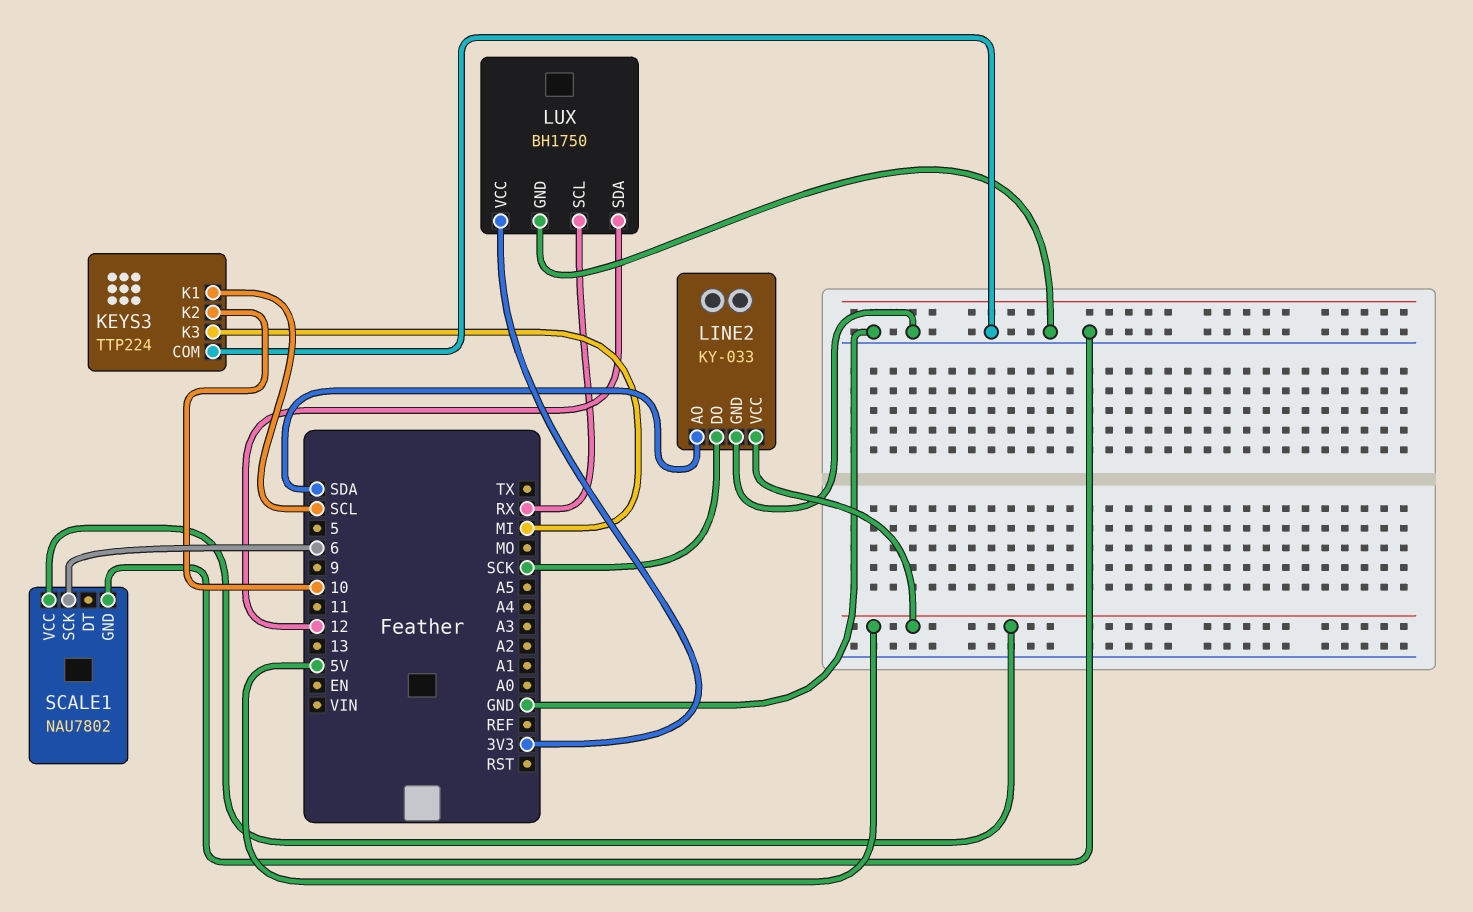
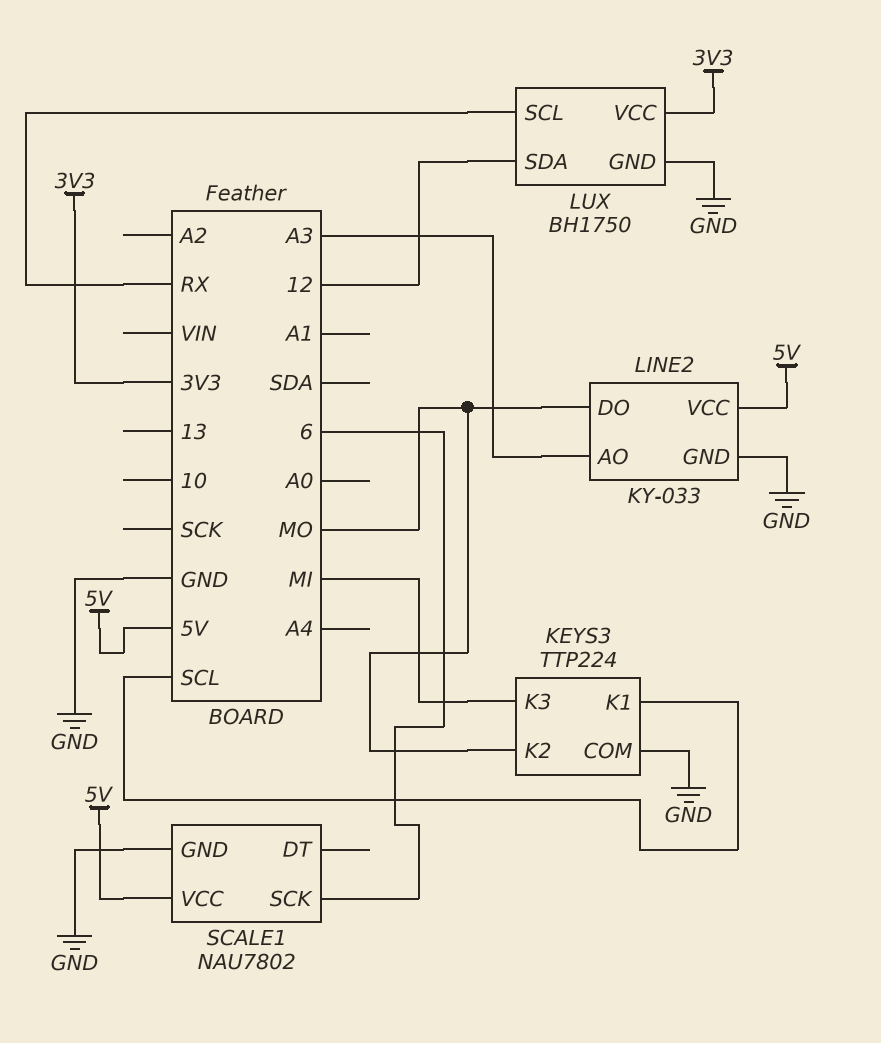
KEYS3 pin K2: 10 -> MO
LINE2 pin AO: SDA -> A3
LINE2 pin DO: SCK -> MO

